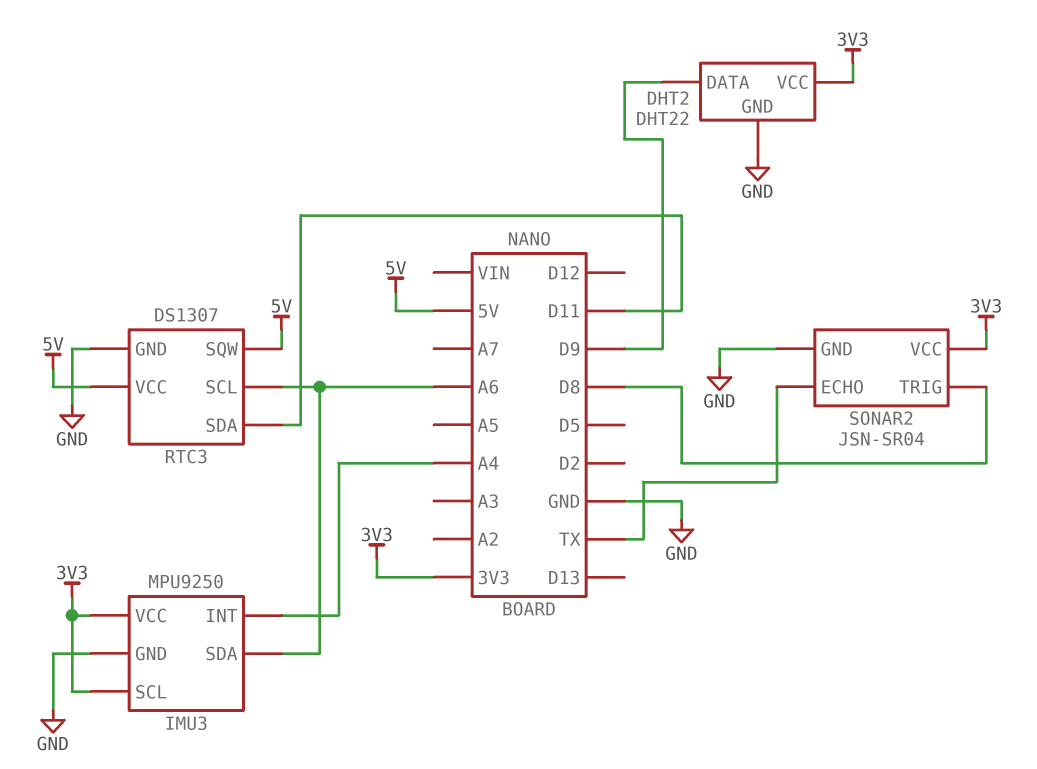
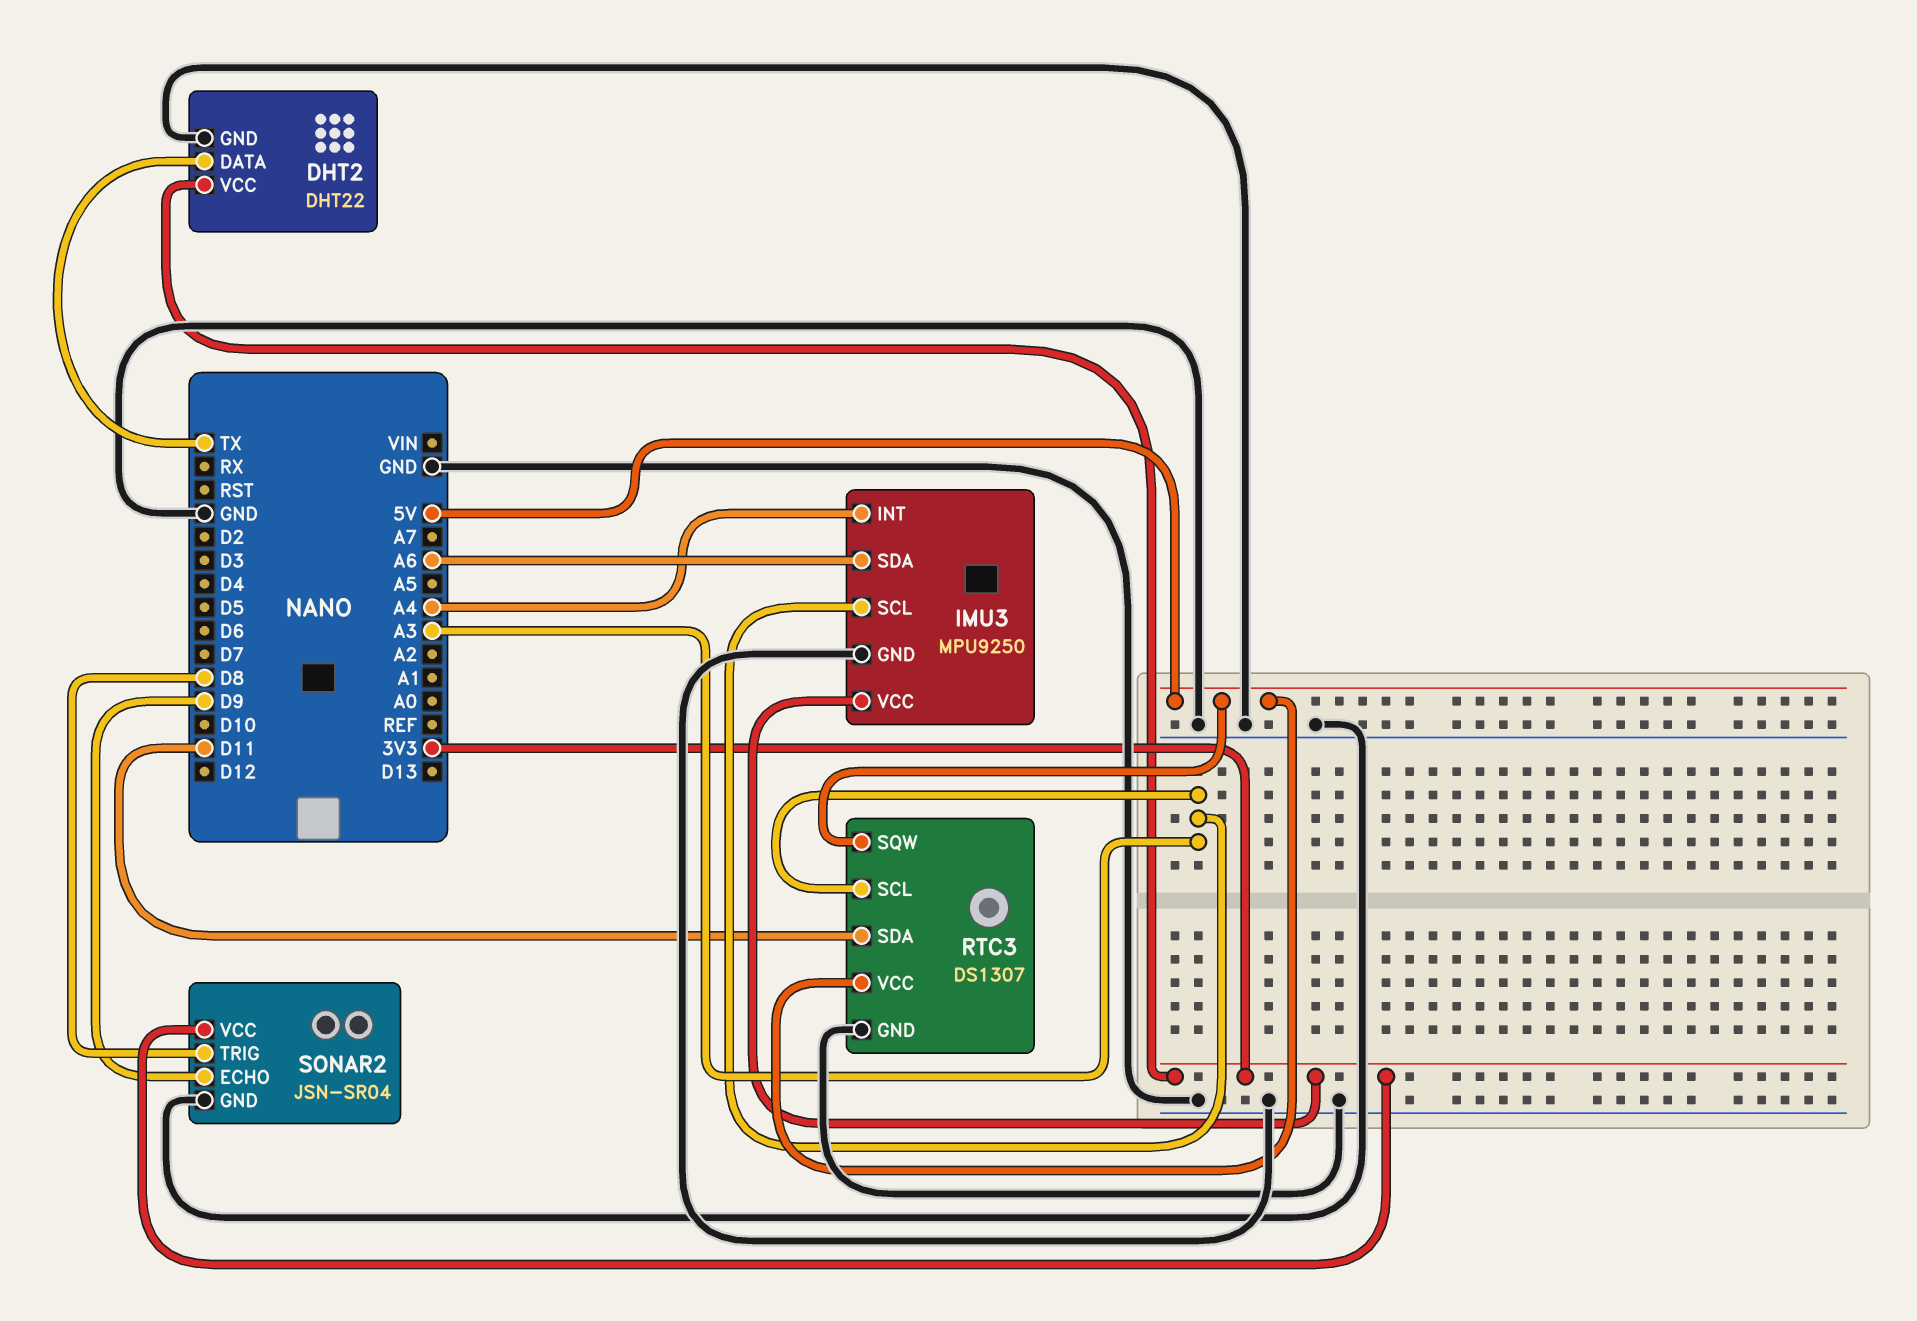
DHT2 pin DATA: D9 -> TX
IMU3 pin SCL: 3V3 -> A3
RTC3 pin SCL: A6 -> A3
SONAR2 pin ECHO: TX -> D9

